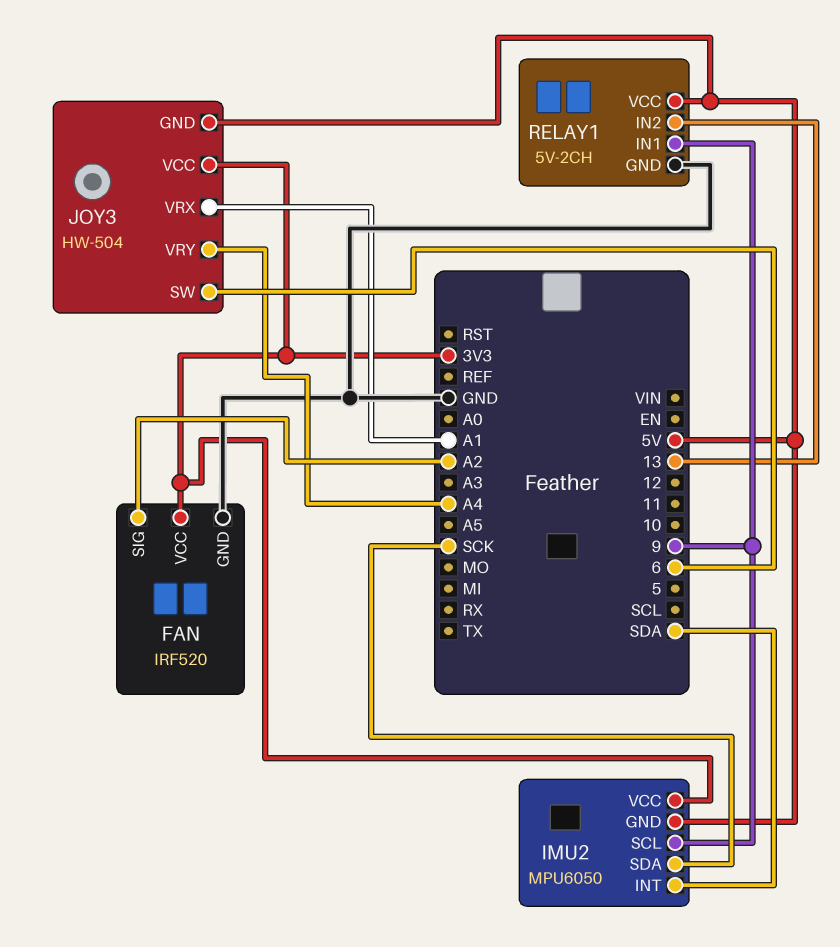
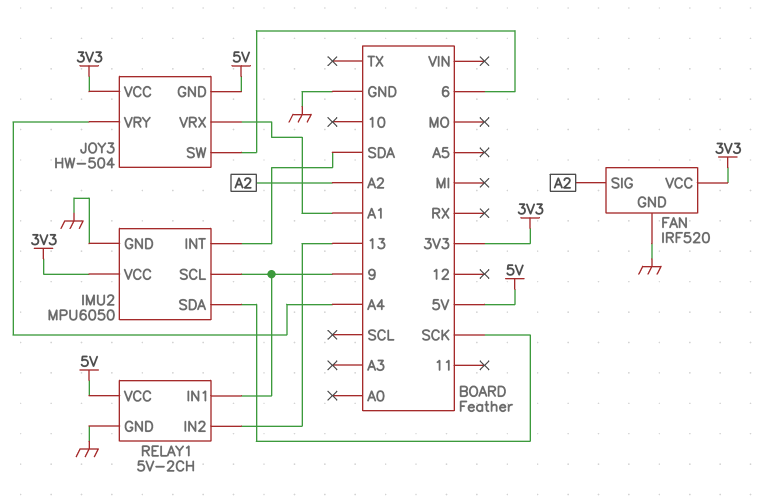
IMU2 pin GND: 5V -> GND

